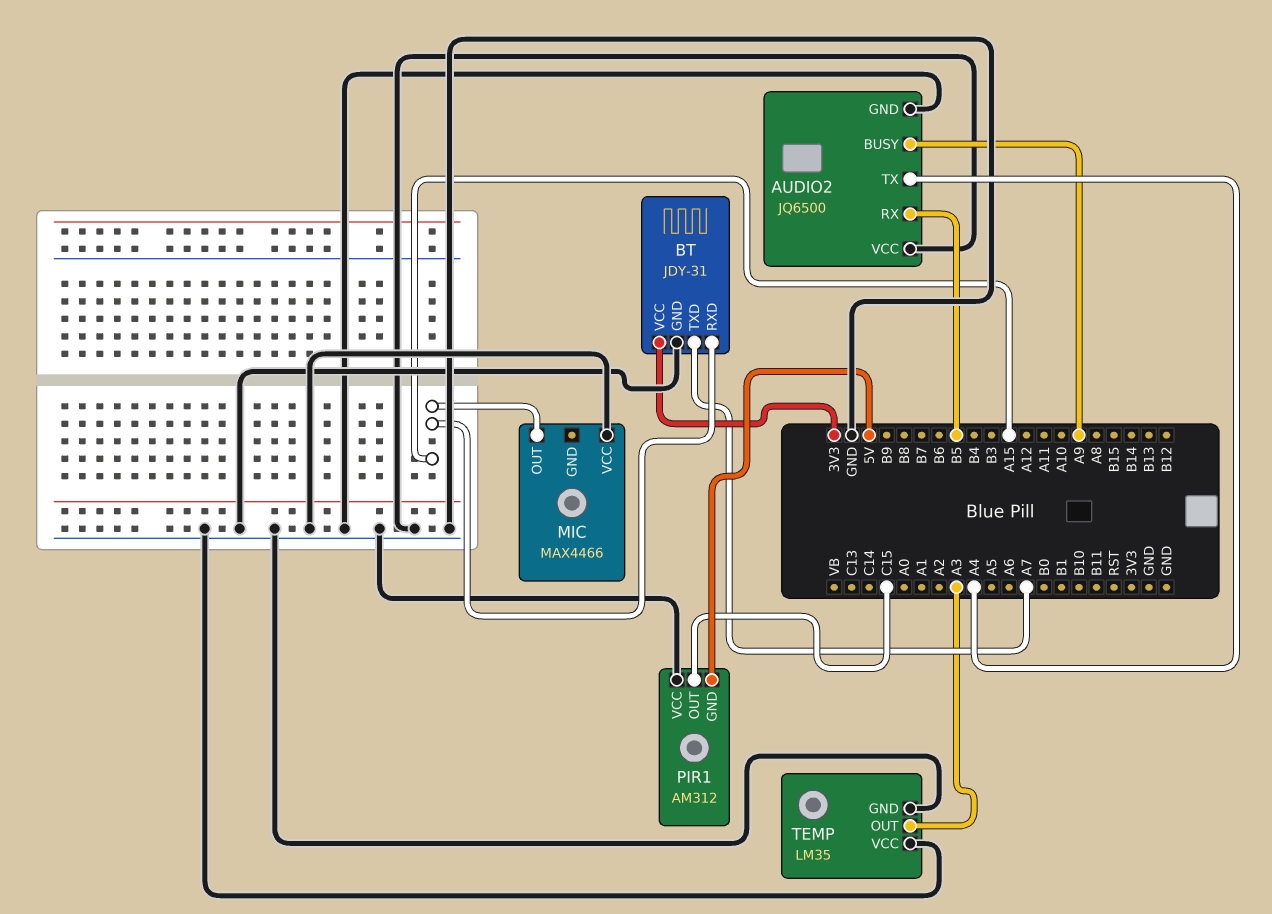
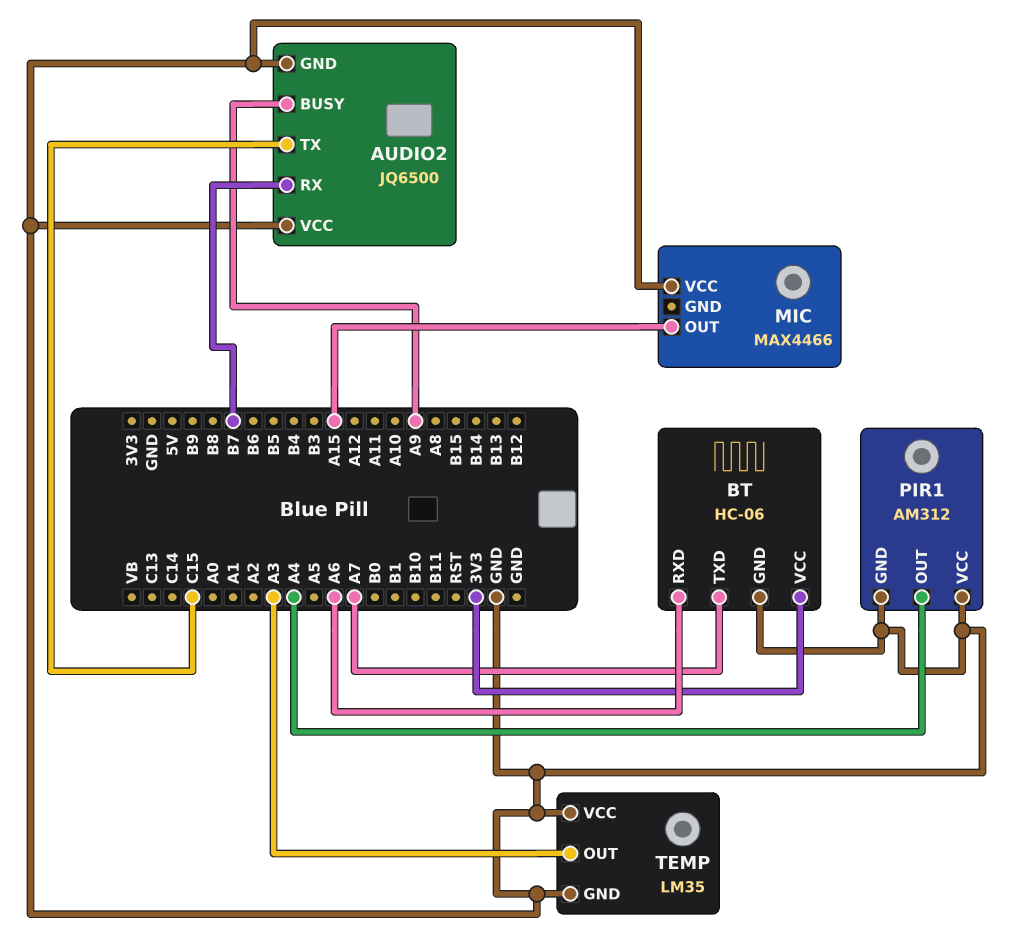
AUDIO2 pin RX: B5 -> B7
AUDIO2 pin TX: A4 -> C15
BT: JDY-31 -> HC-06
BT pin RXD: A15 -> A6
PIR1 pin GND: 5V -> GND
PIR1 pin OUT: C15 -> A4

